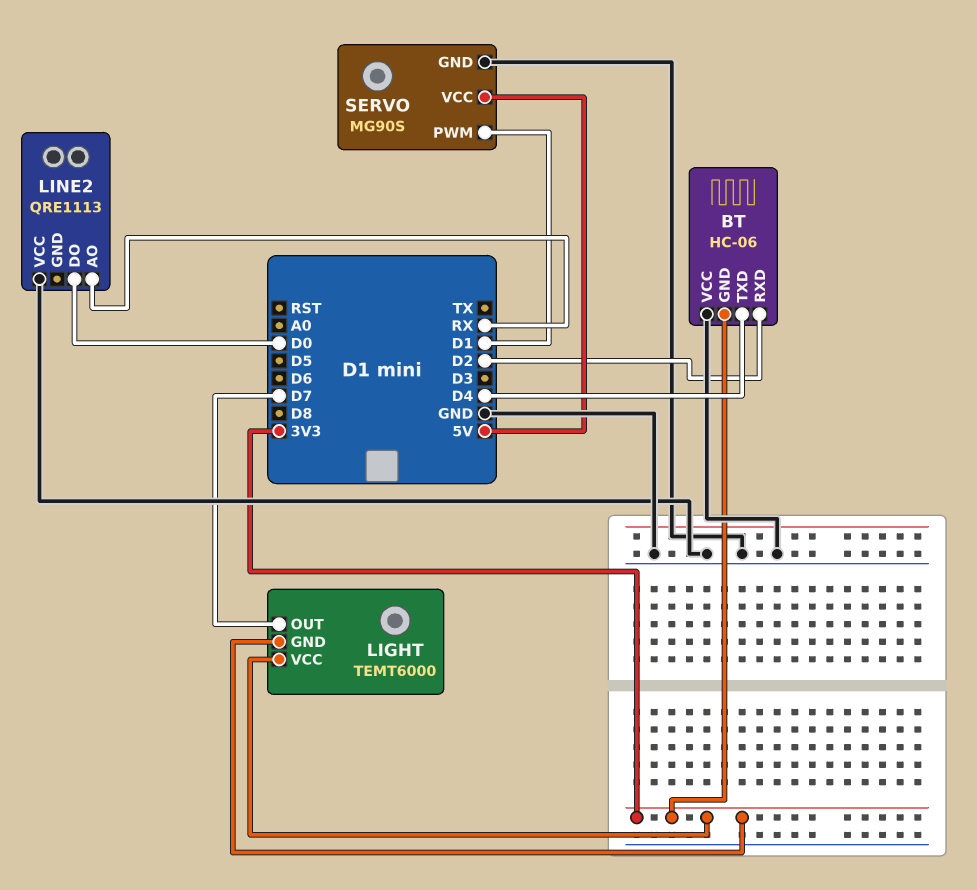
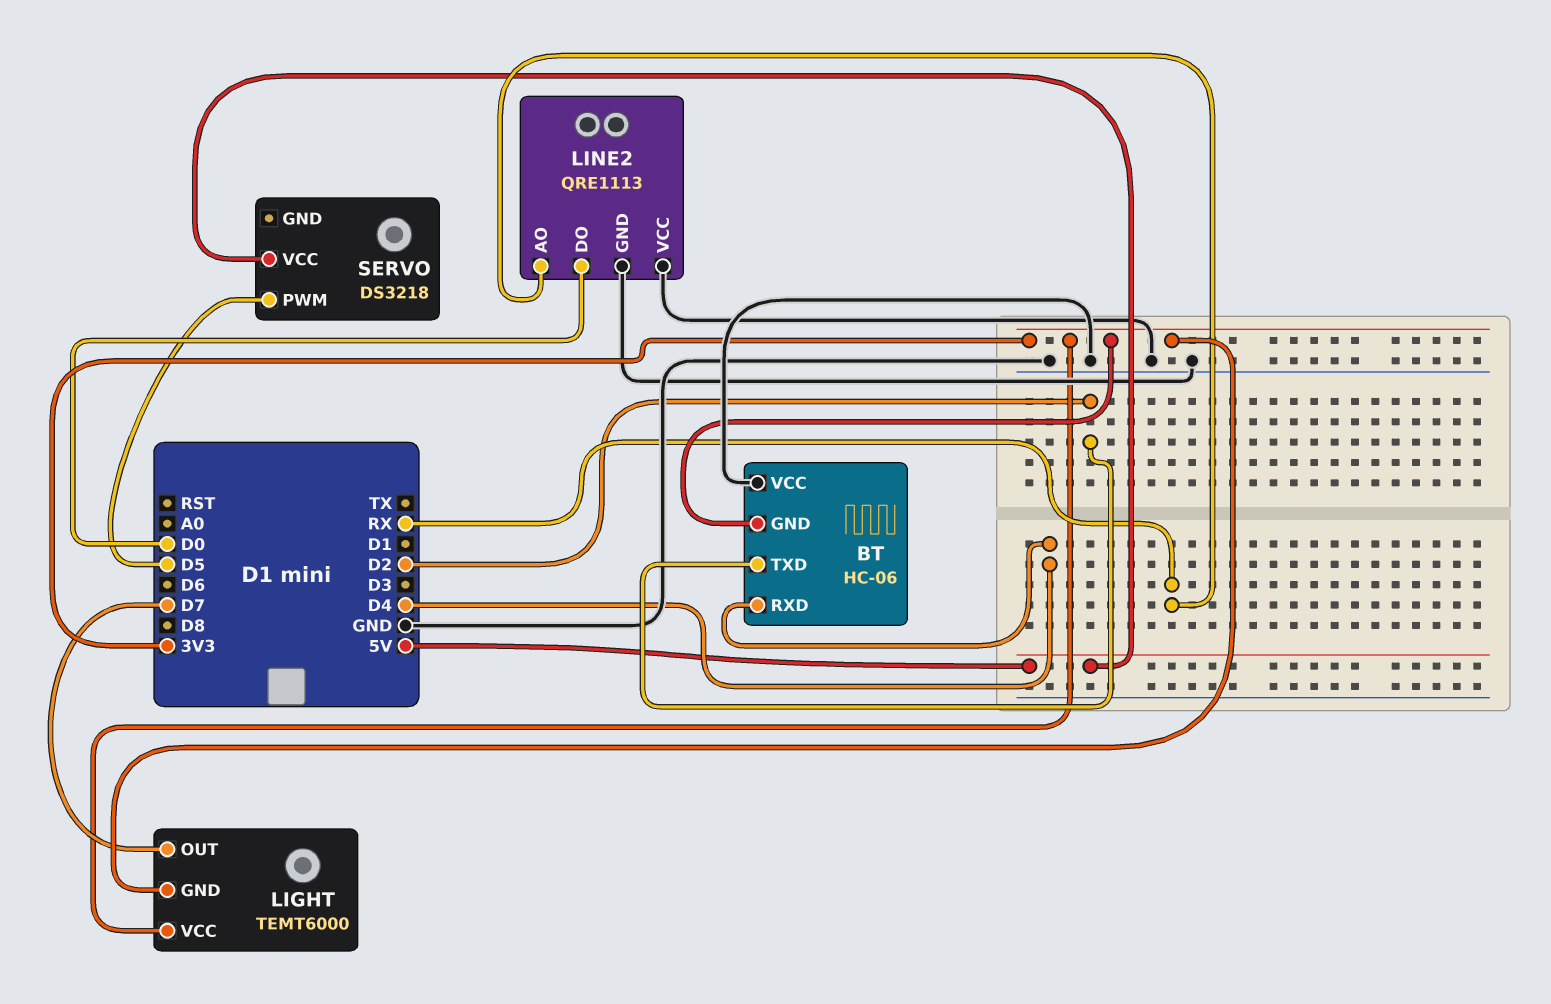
BT pin RXD: D2 -> D4
BT pin TXD: D4 -> D2
LINE2 pin GND: none -> GND
SERVO: MG90S -> DS3218
SERVO pin GND: GND -> none
SERVO pin PWM: D1 -> D5

